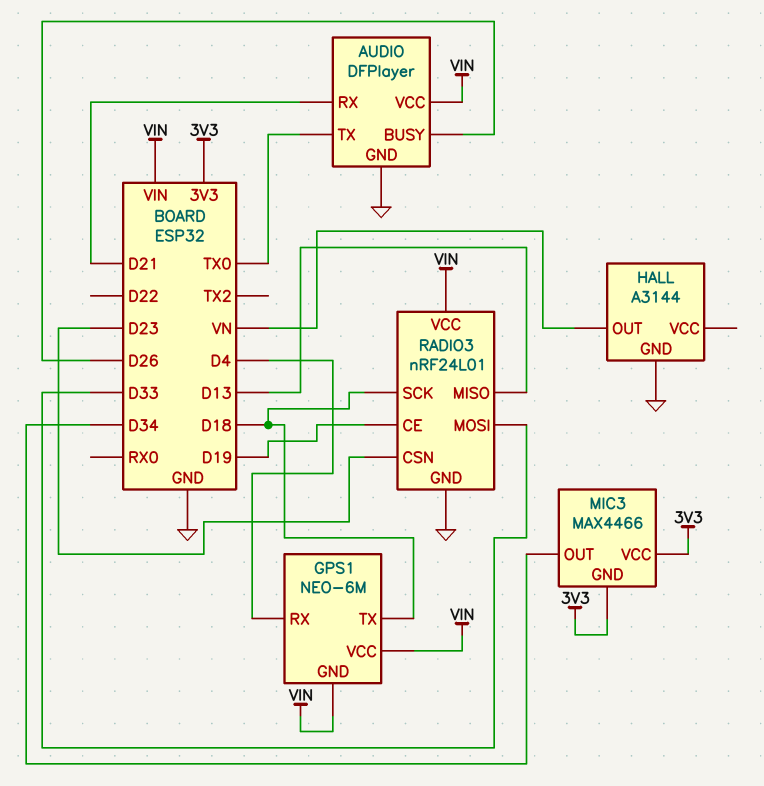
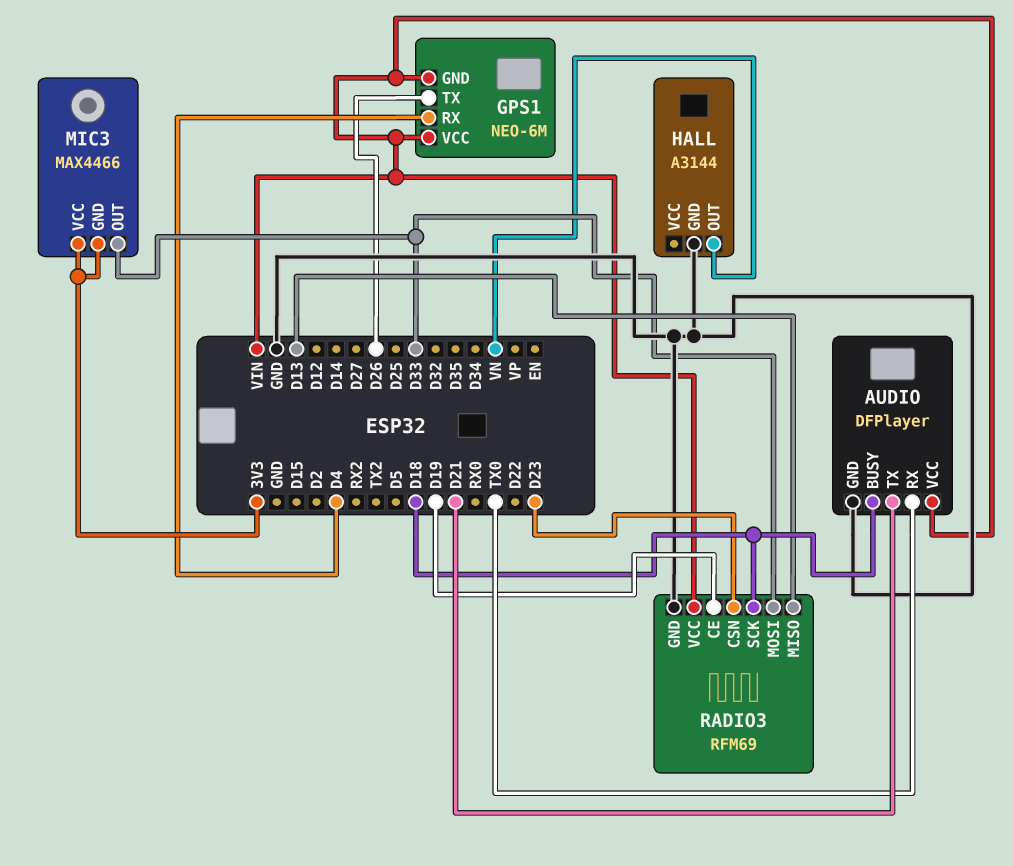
AUDIO pin BUSY: D26 -> D18
AUDIO pin RX: D21 -> TX0
AUDIO pin TX: TX0 -> D21
GPS1 pin TX: D18 -> D26
MIC3 pin OUT: D34 -> D33
RADIO3: nRF24L01 -> RFM69

